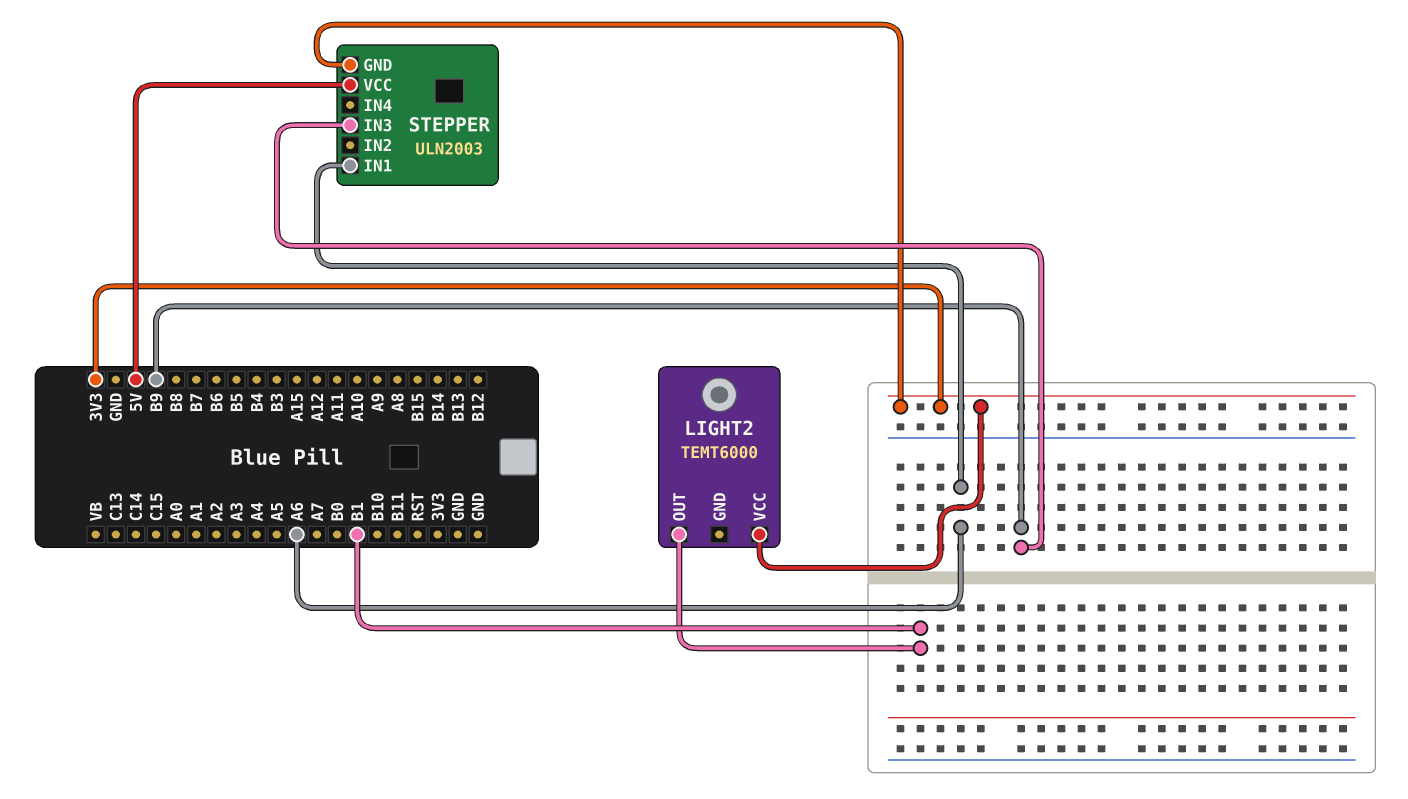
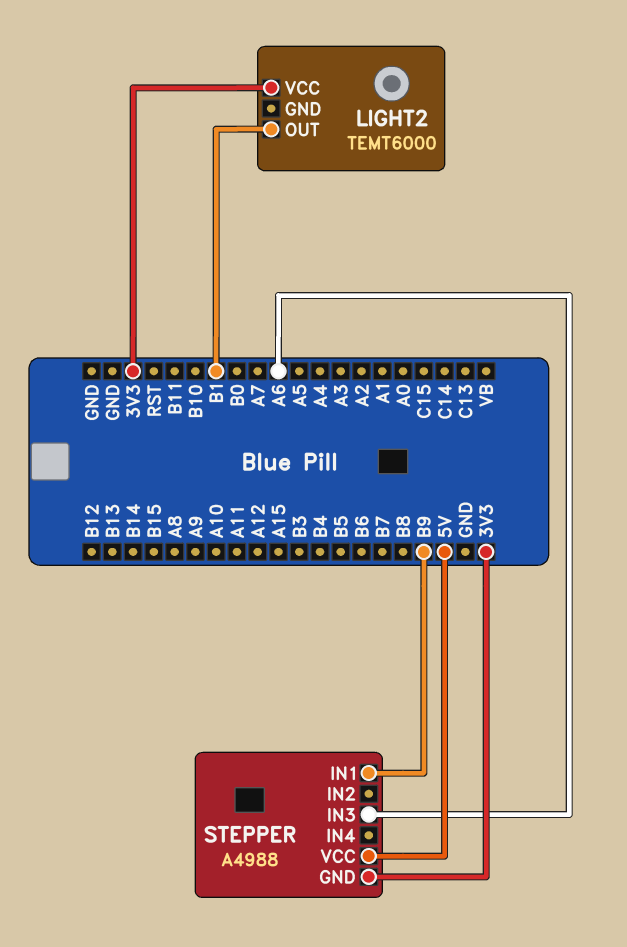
STEPPER: ULN2003 -> A4988
STEPPER pin IN1: A6 -> B9
STEPPER pin IN3: B9 -> A6

